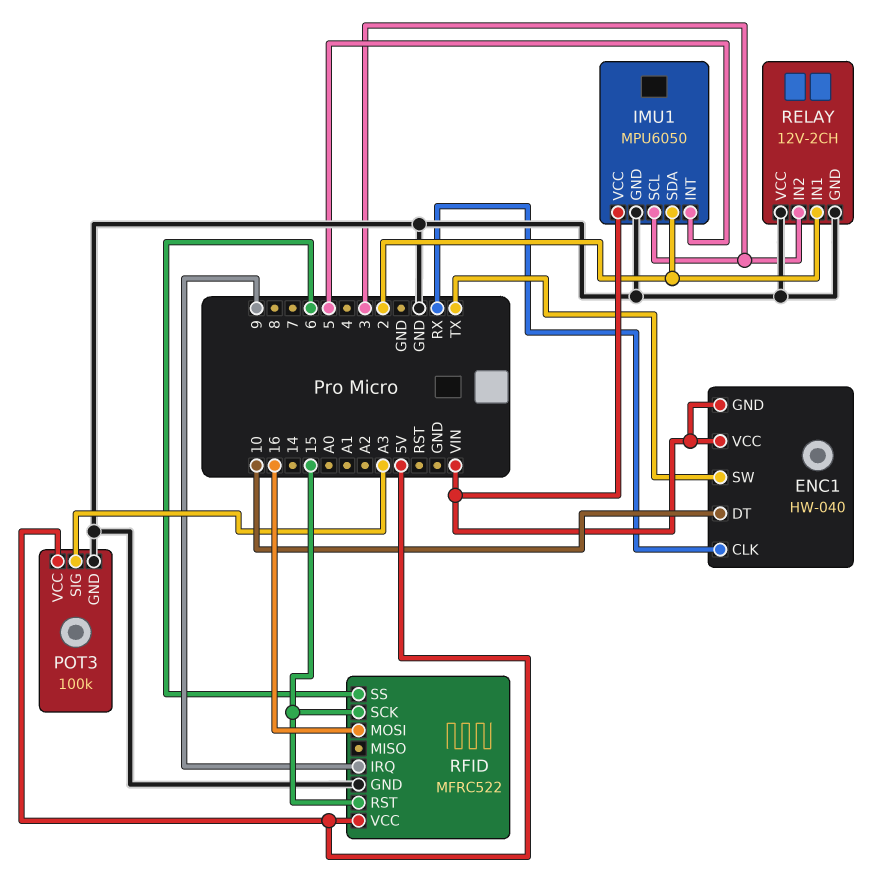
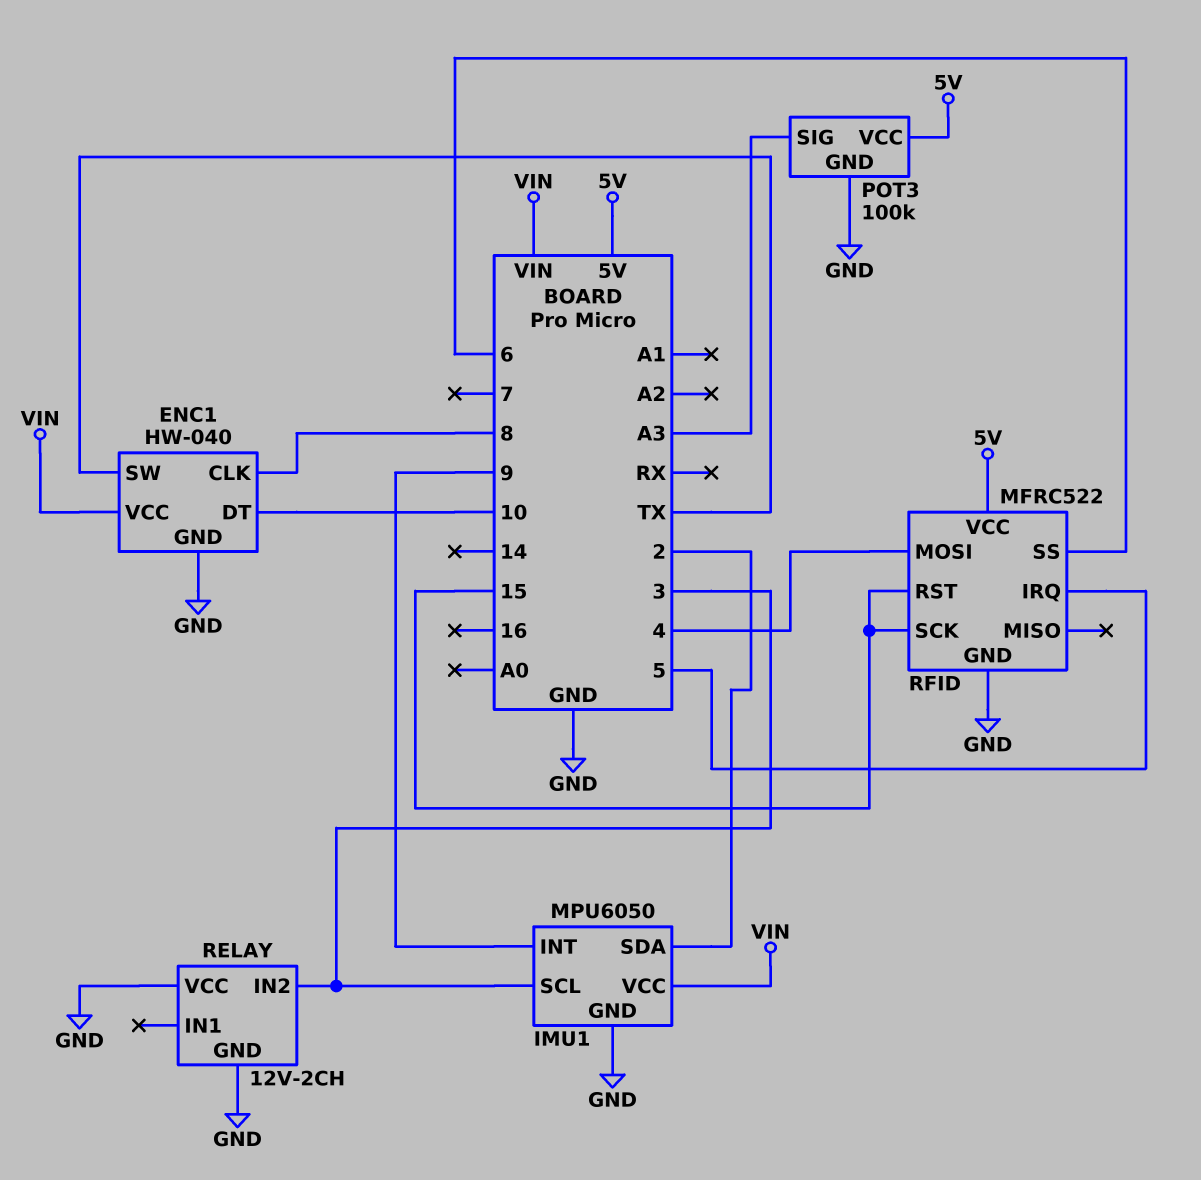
ENC1 pin CLK: RX -> 8
ENC1 pin GND: VIN -> GND
IMU1 pin INT: 5 -> 9
RELAY pin IN1: 2 -> none
RFID pin IRQ: 9 -> 5
RFID pin MOSI: 16 -> 4

